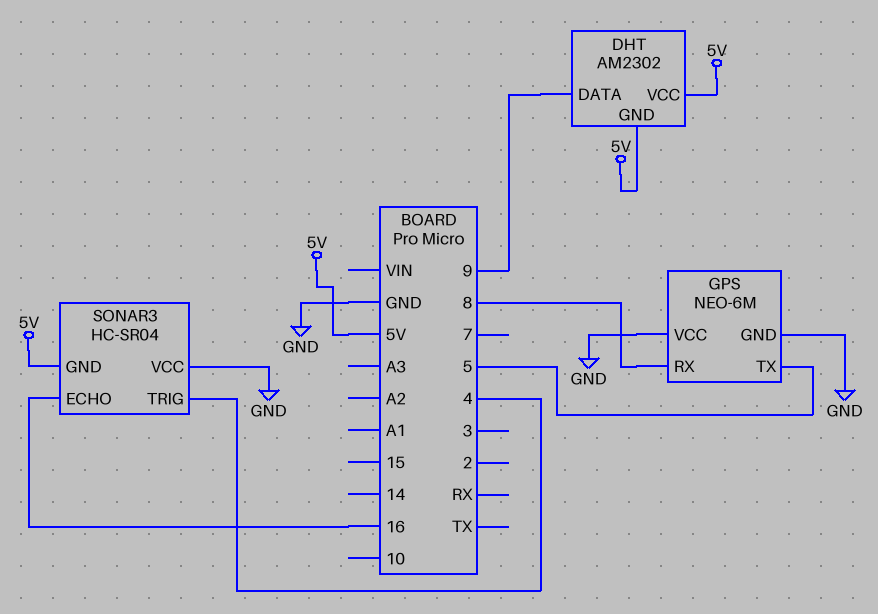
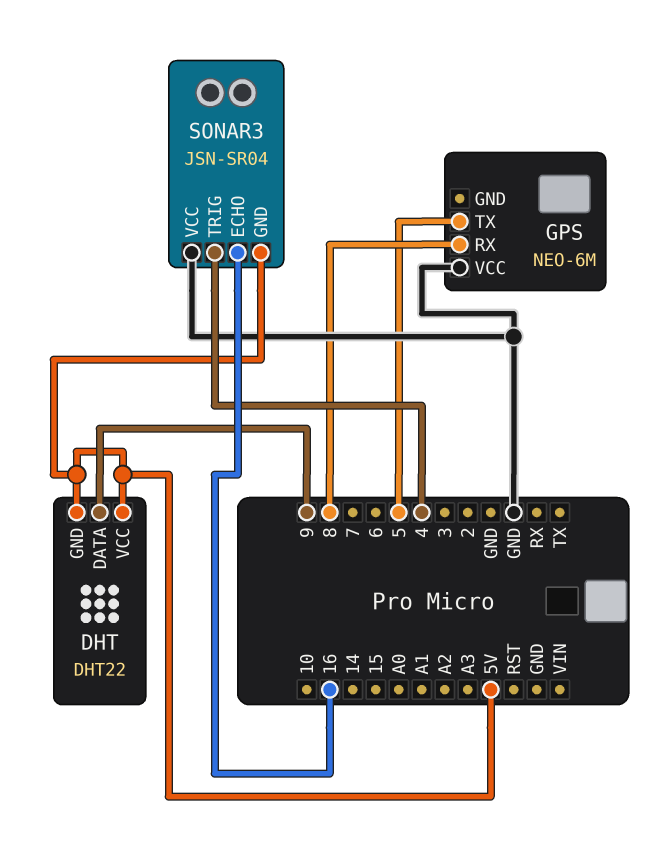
DHT: AM2302 -> DHT22
GPS pin GND: GND -> none
SONAR3: HC-SR04 -> JSN-SR04

